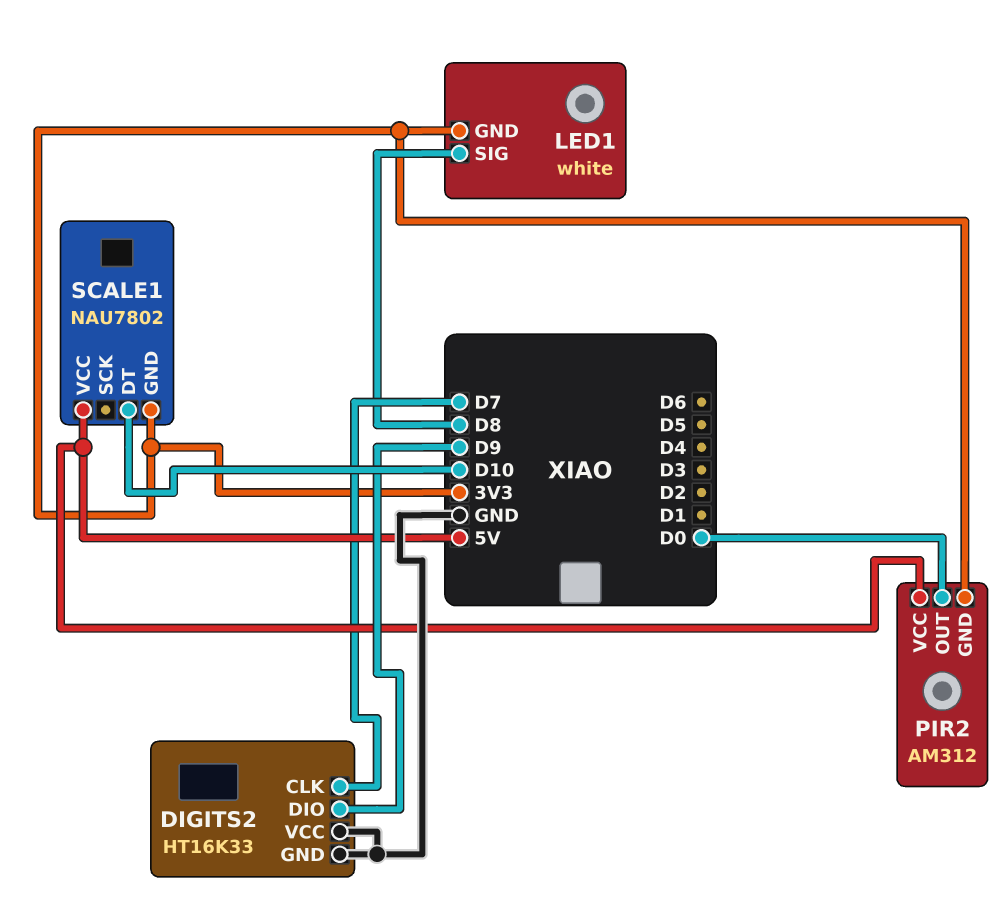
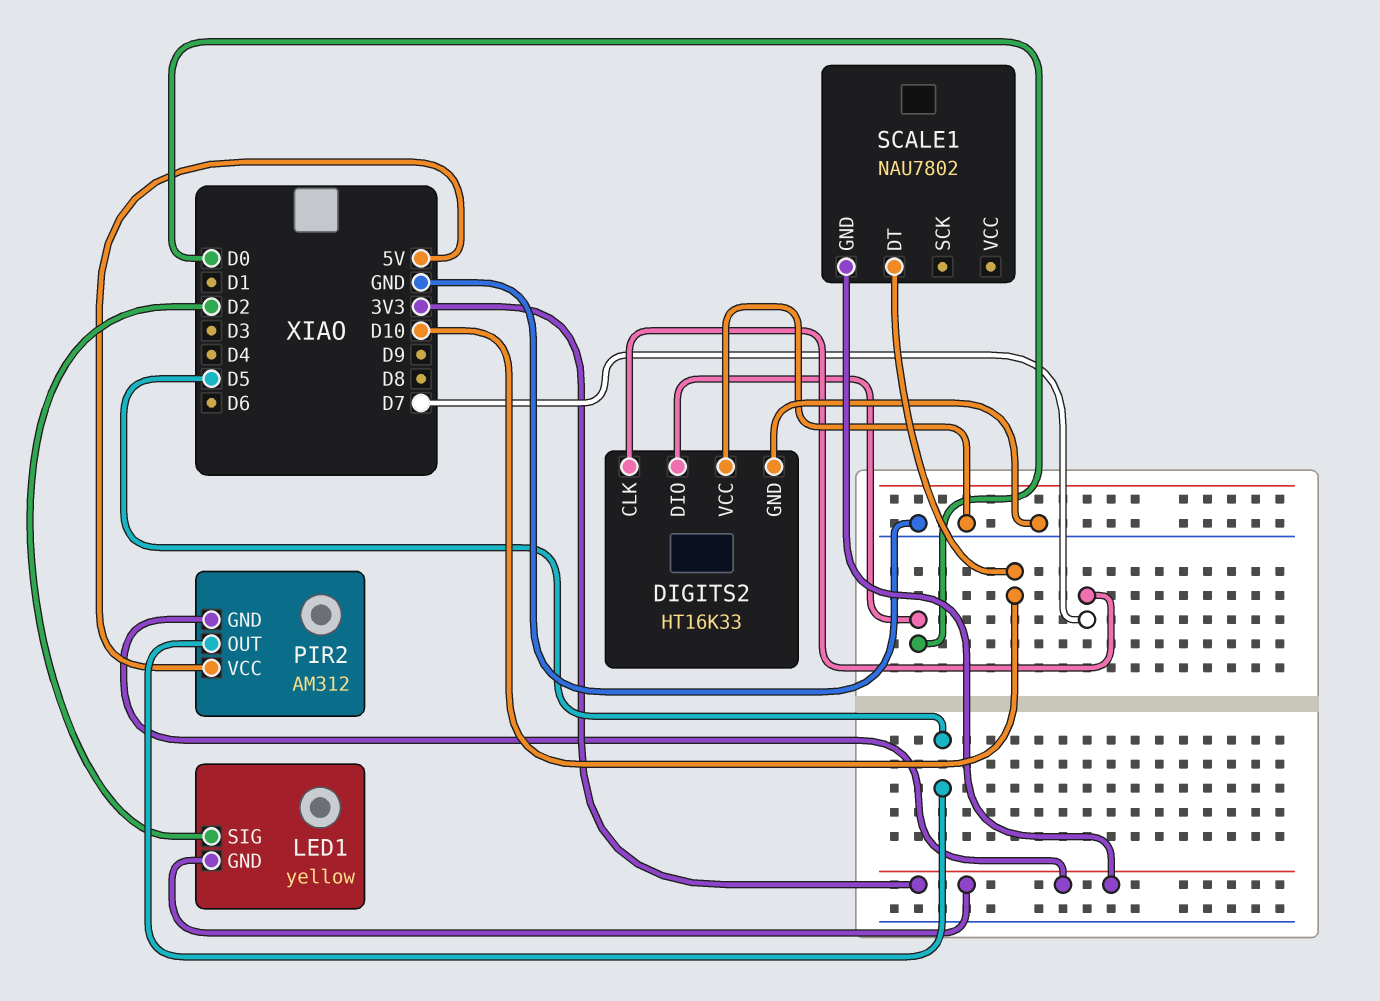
DIGITS2 pin DIO: D9 -> D0
LED1: white -> yellow
LED1 pin SIG: D8 -> D2
PIR2 pin OUT: D0 -> D5
SCALE1 pin VCC: 5V -> none

